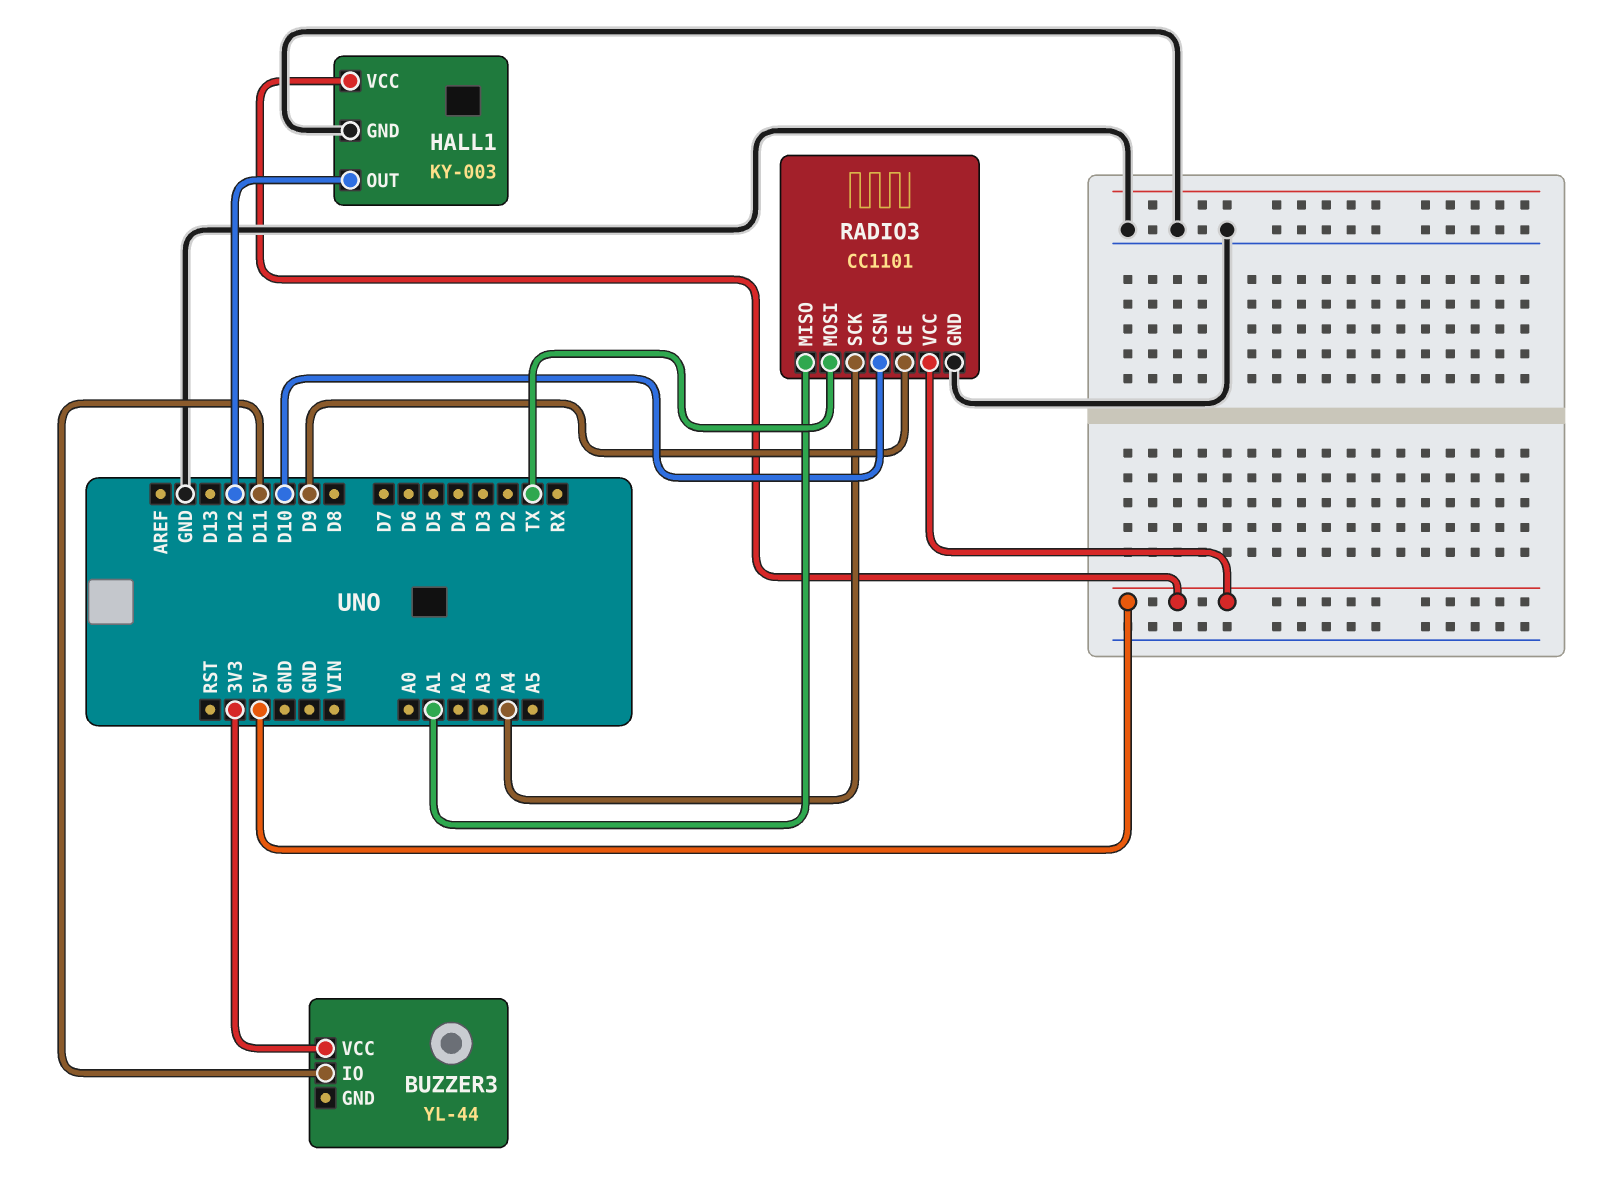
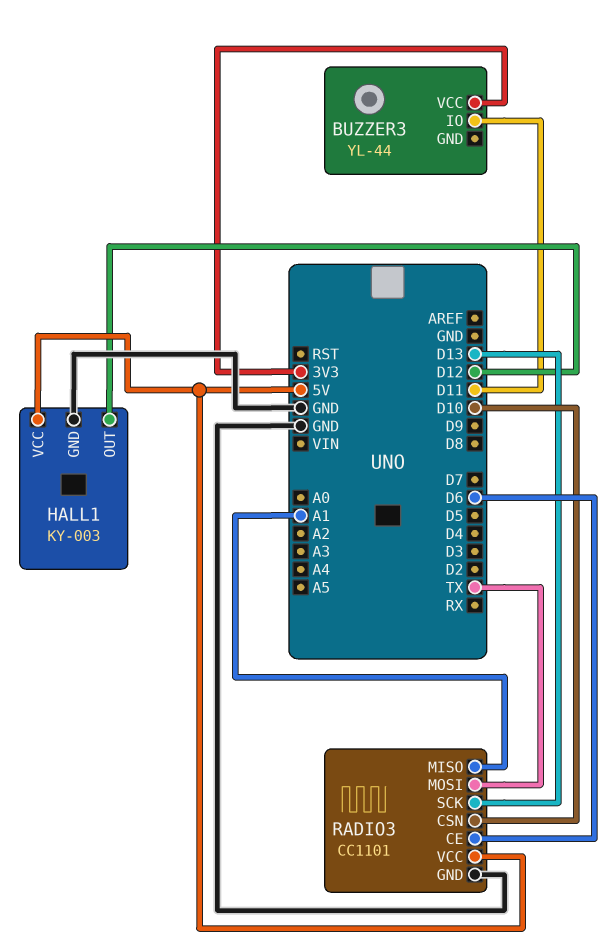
RADIO3 pin CE: D9 -> D6
RADIO3 pin SCK: A4 -> D13

